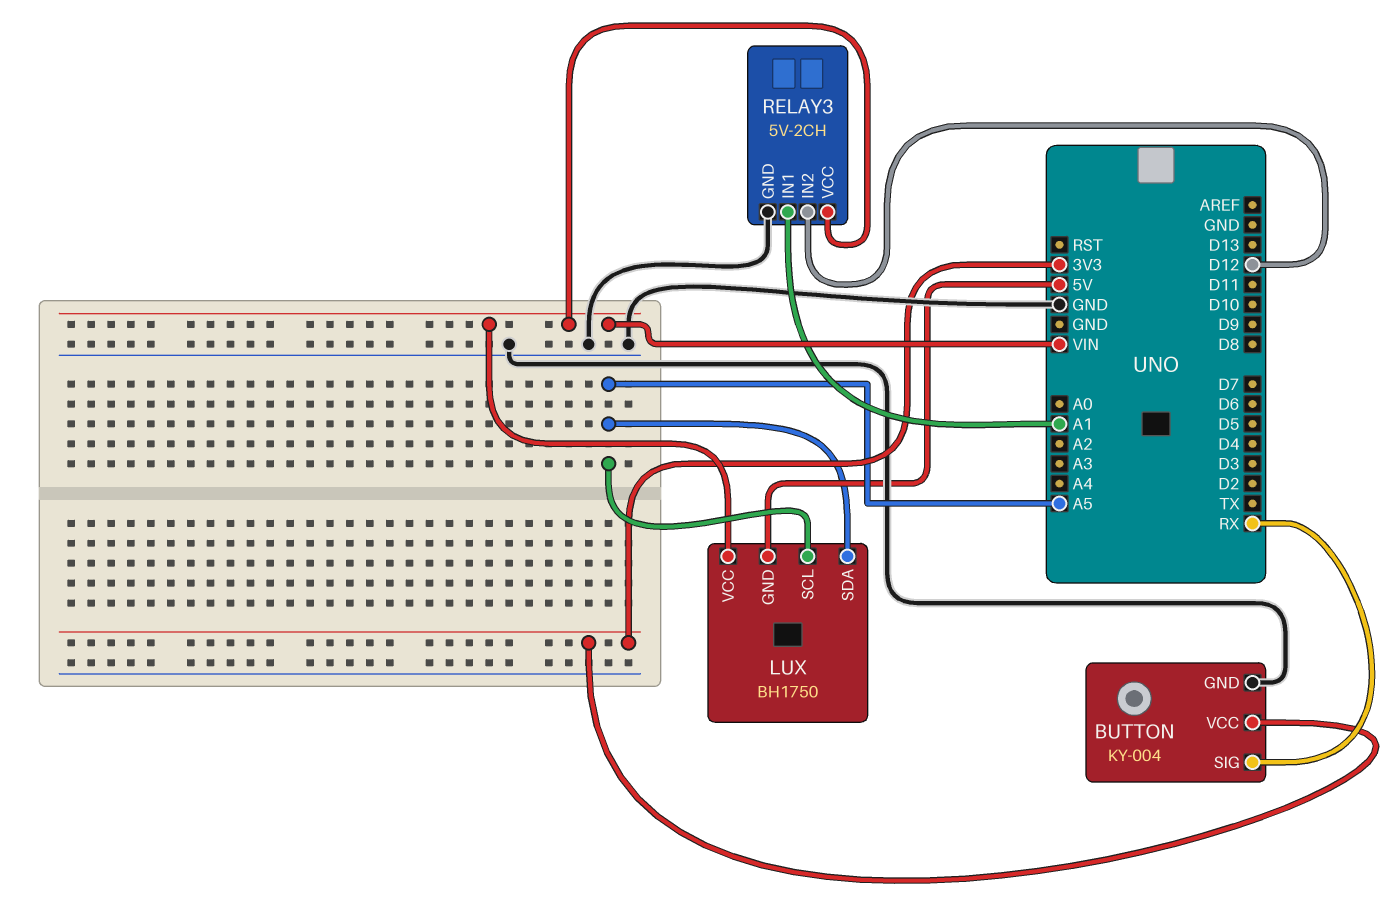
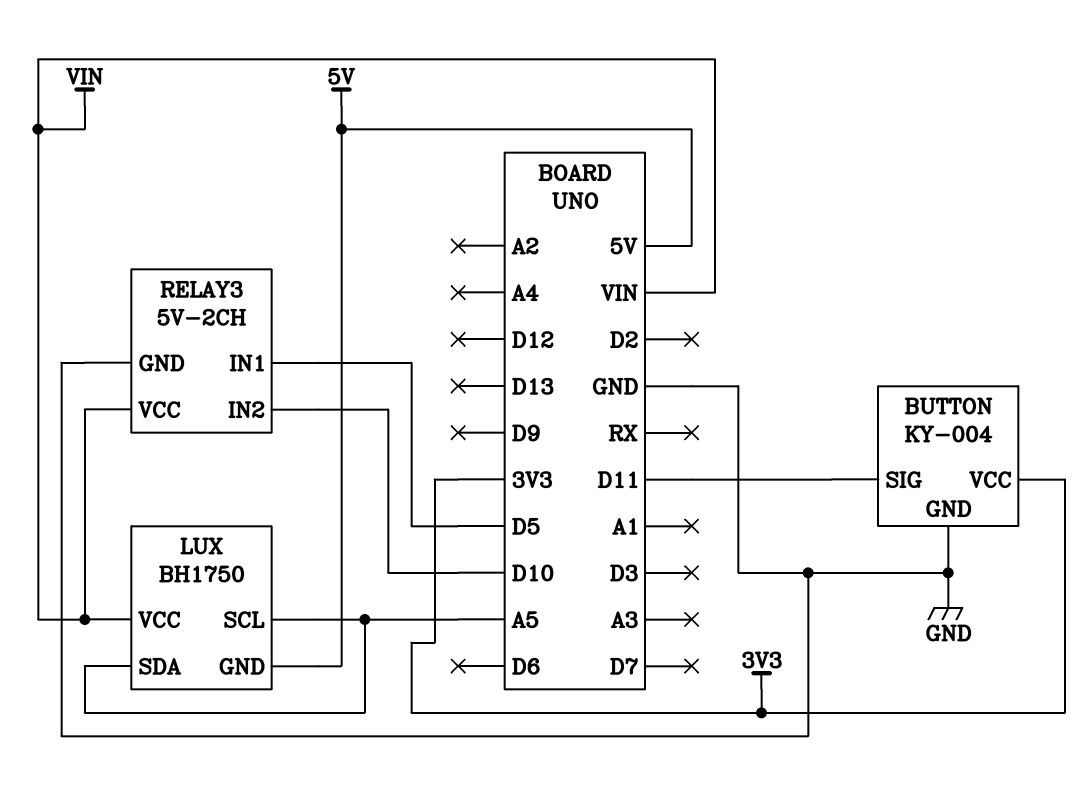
BUTTON pin SIG: RX -> D11
RELAY3 pin IN1: A1 -> D5
RELAY3 pin IN2: D12 -> D10

